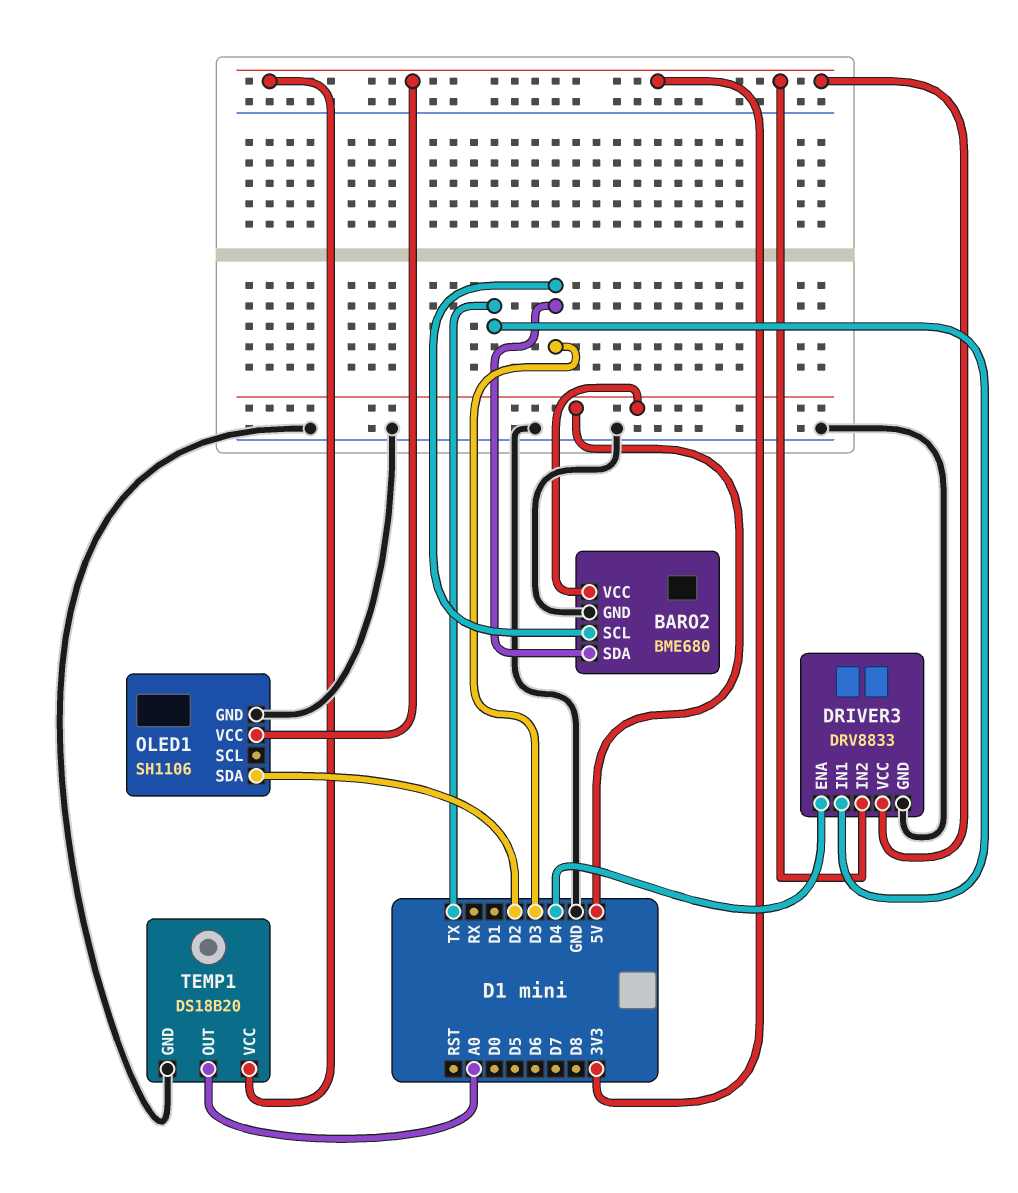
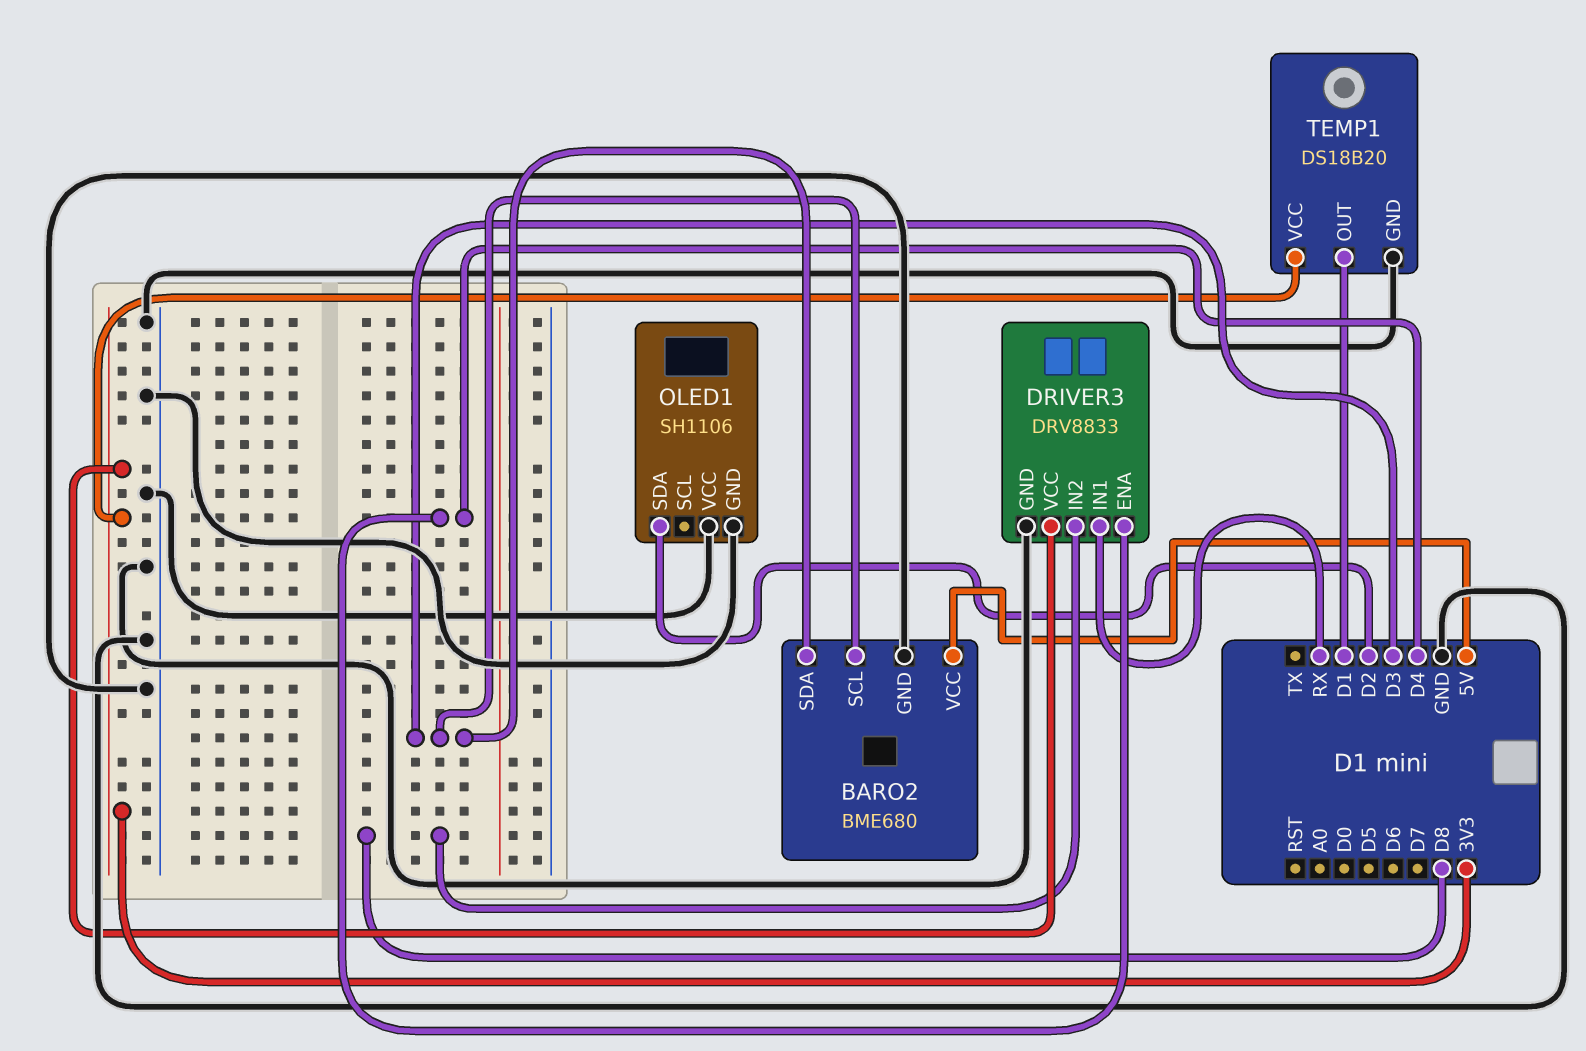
DRIVER3 pin IN1: TX -> RX
DRIVER3 pin IN2: 3V3 -> D8
OLED1 pin VCC: 3V3 -> GND
TEMP1 pin OUT: A0 -> D1

